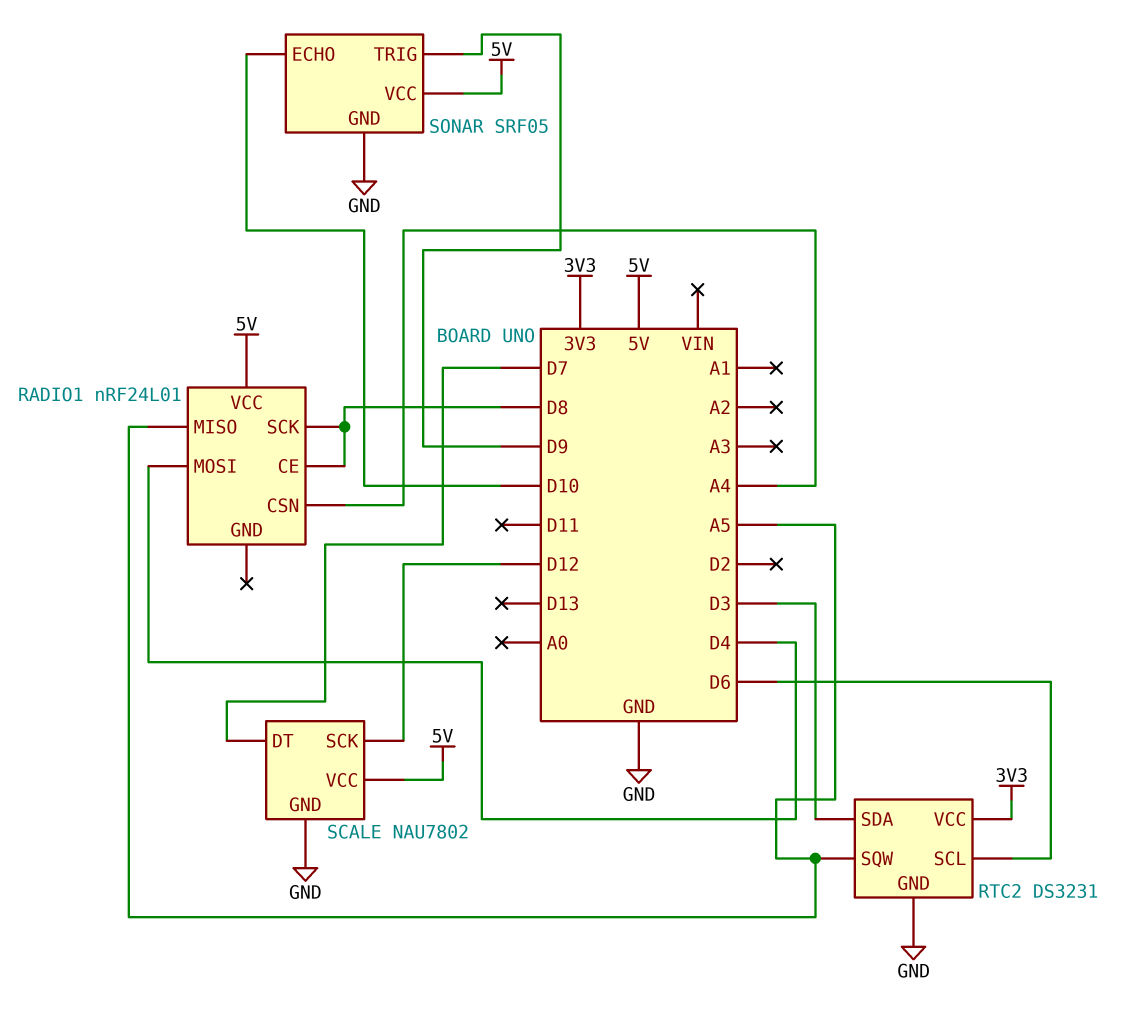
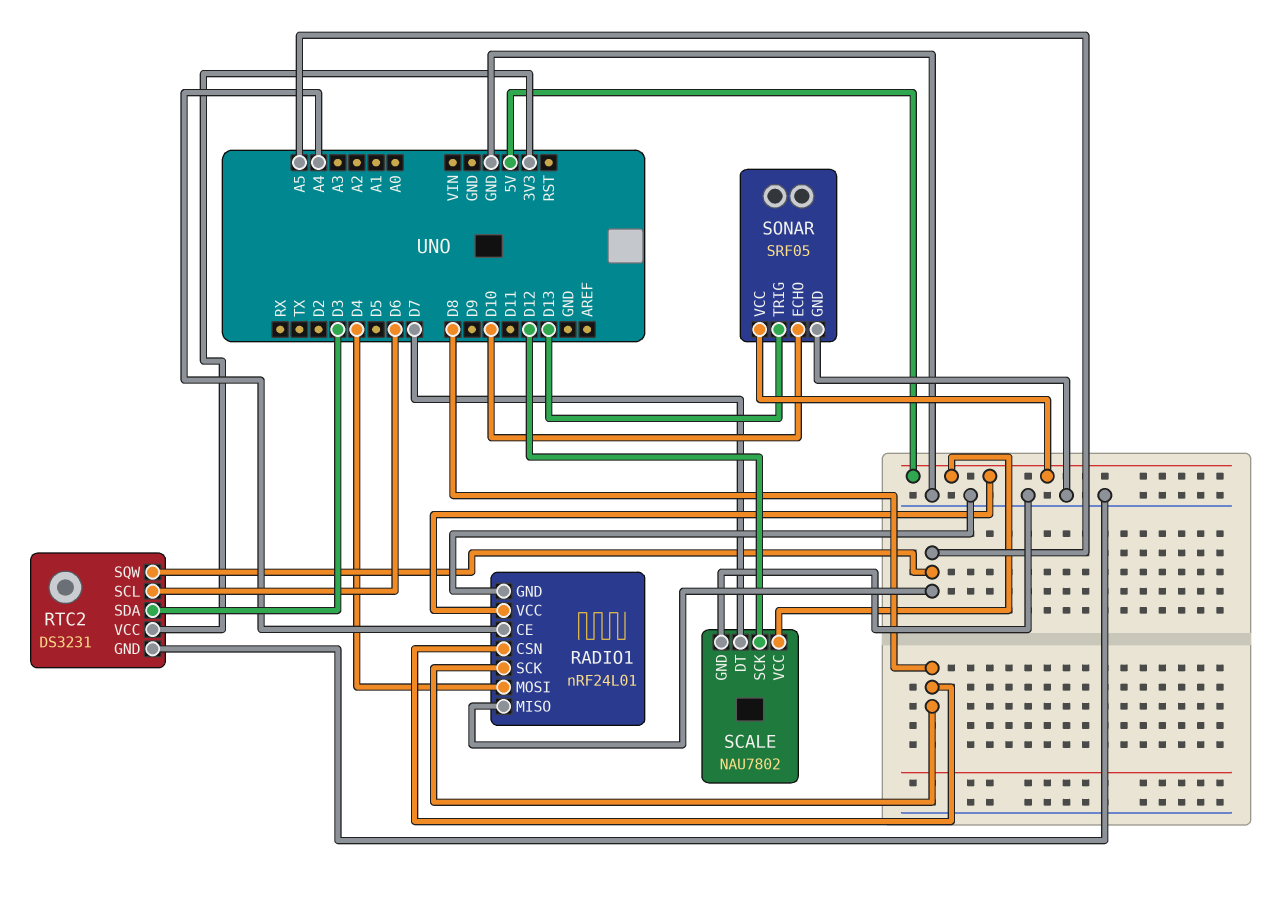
RADIO1 pin CE: D8 -> A4
RADIO1 pin CSN: A4 -> D8
RADIO1 pin GND: none -> GND
SONAR pin TRIG: D9 -> D13

